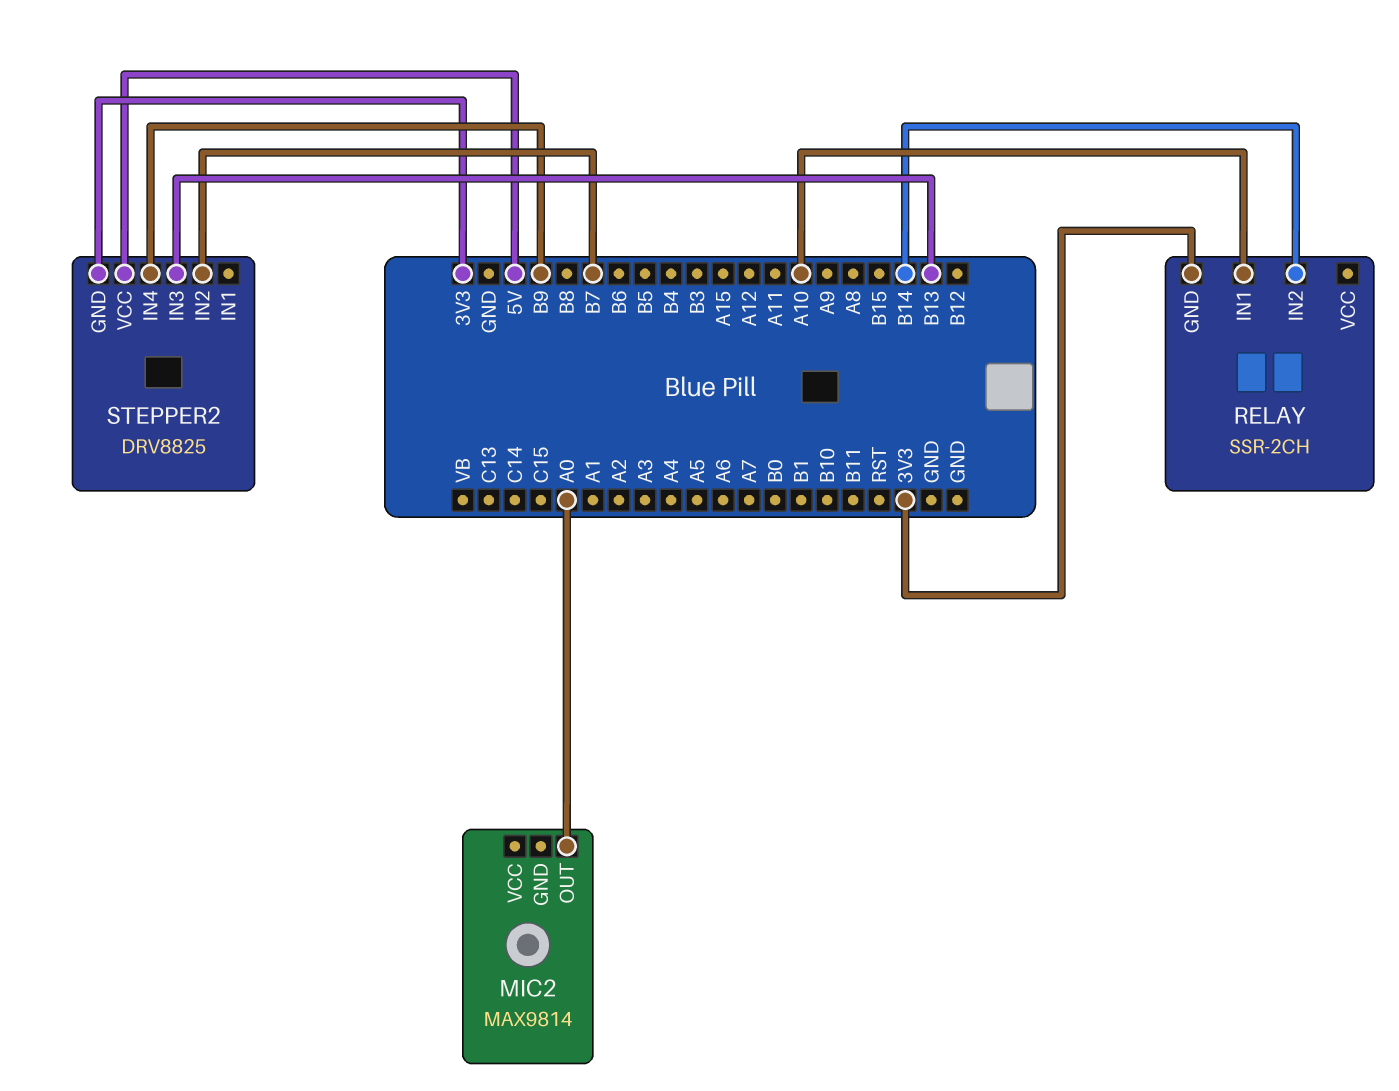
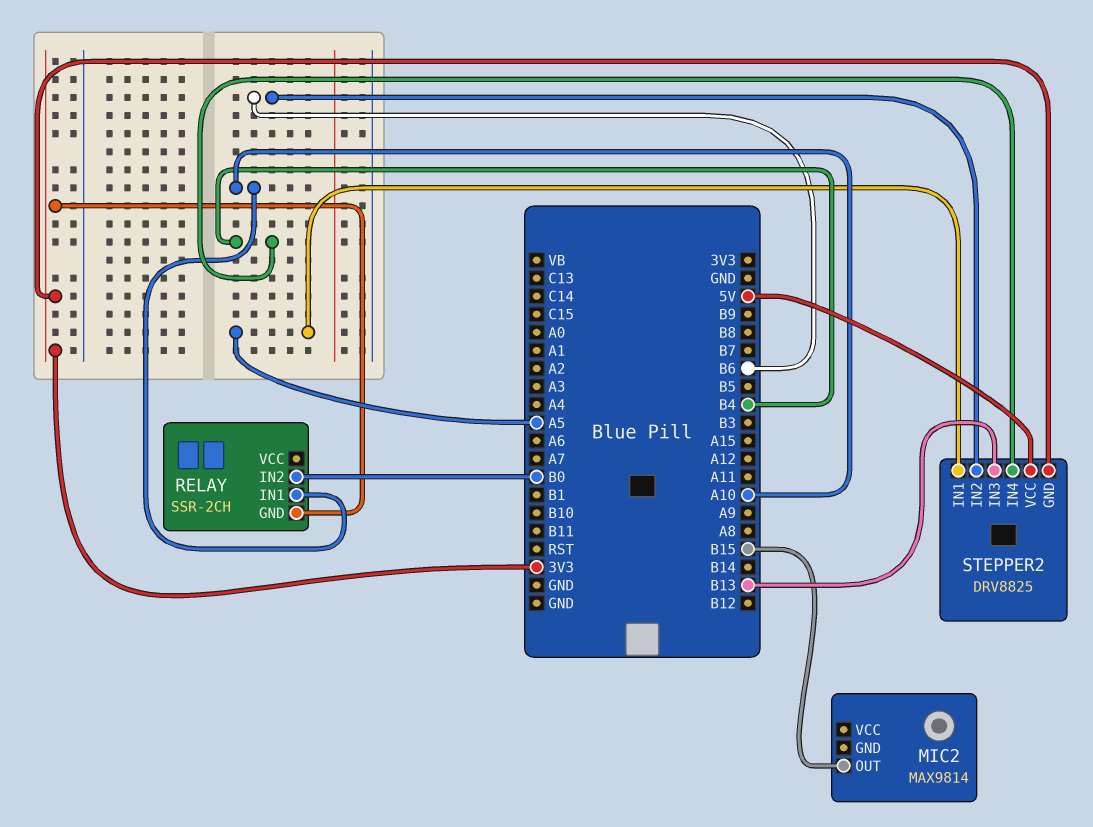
MIC2 pin OUT: A0 -> B15
RELAY pin IN2: B14 -> B0
STEPPER2 pin IN1: none -> A5
STEPPER2 pin IN2: B7 -> B6
STEPPER2 pin IN4: B9 -> B4

